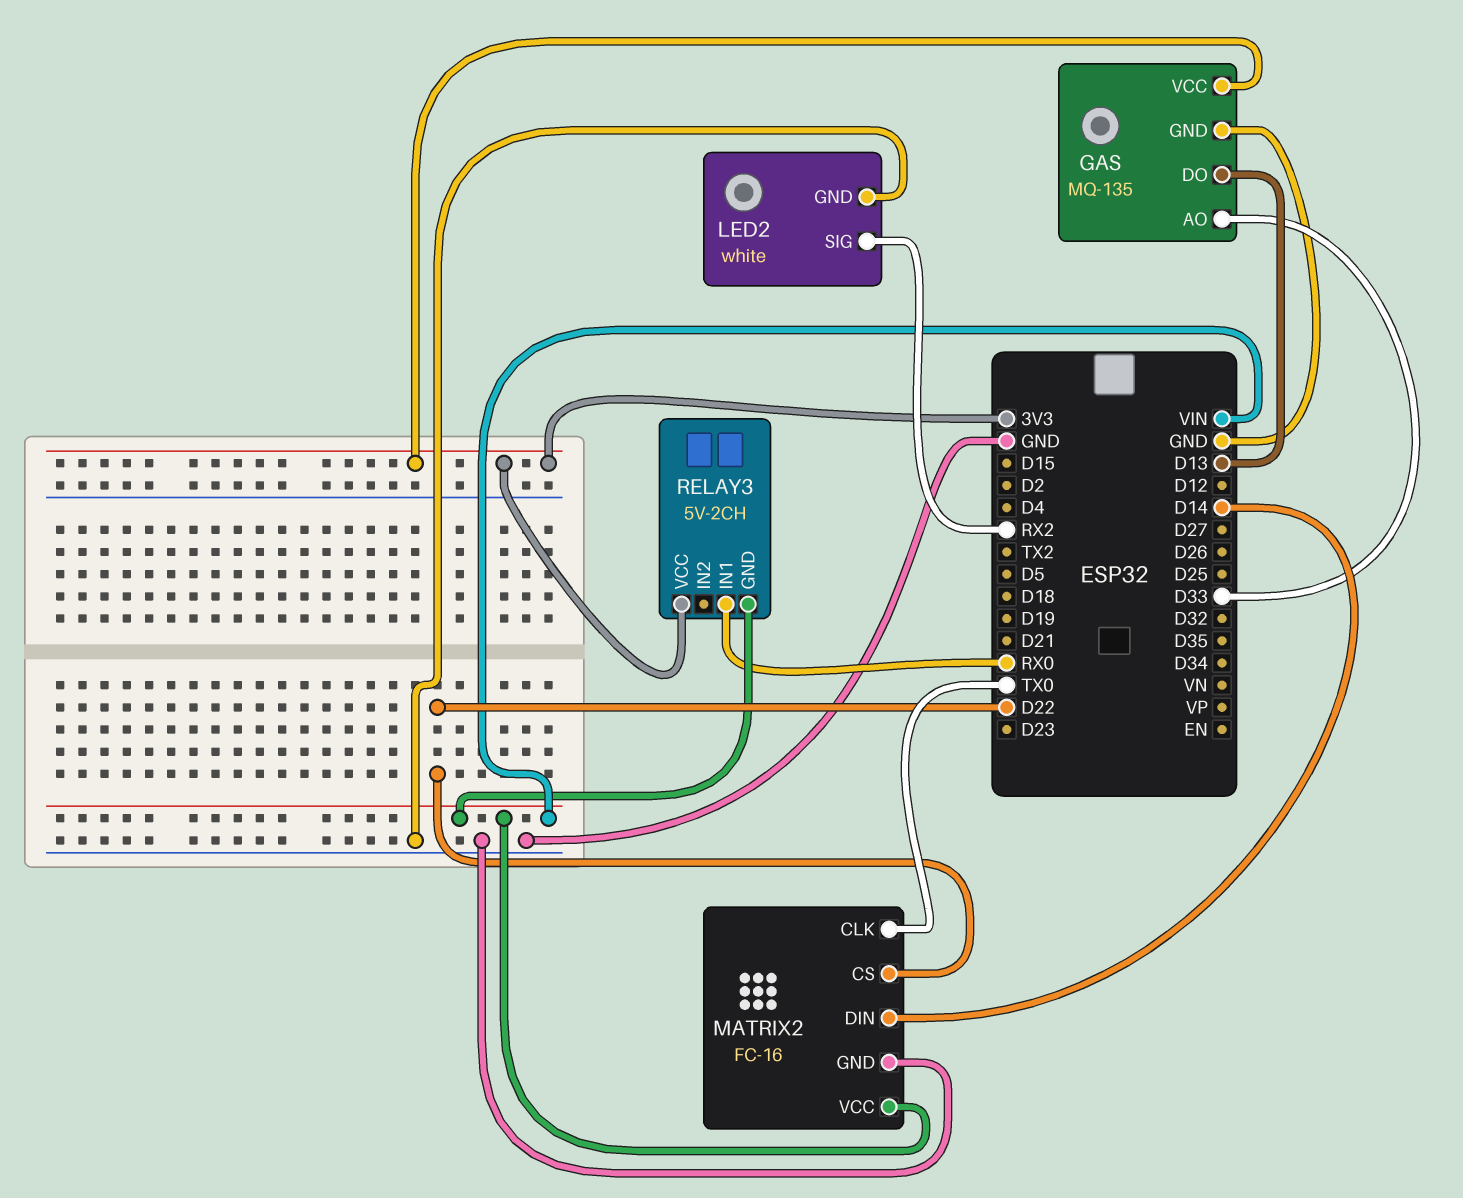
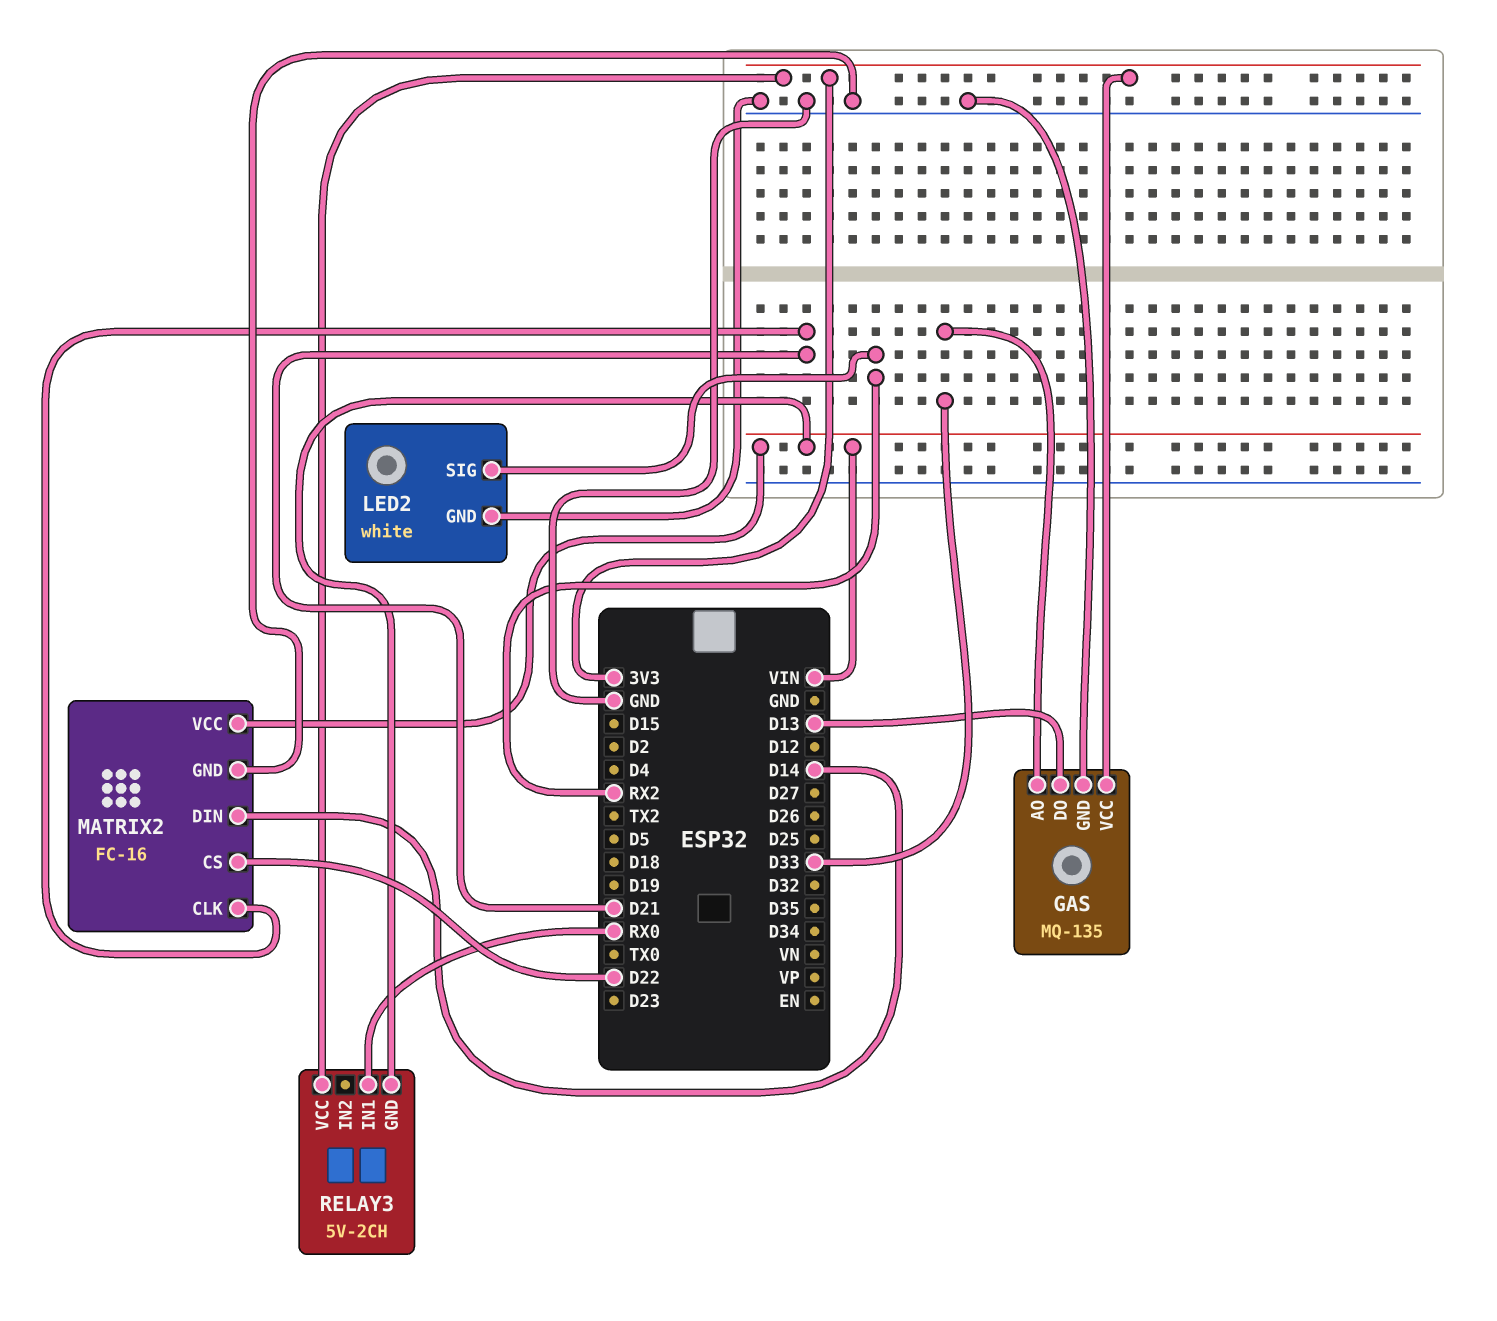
MATRIX2 pin CLK: TX0 -> D21

